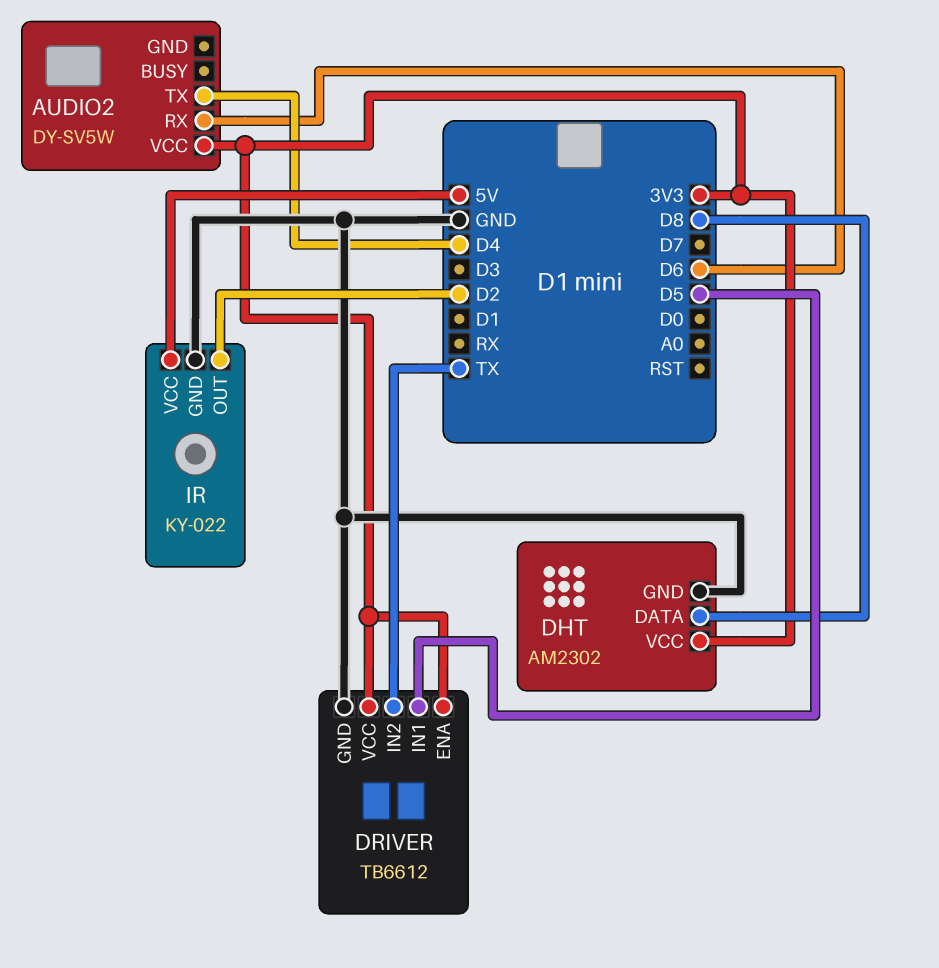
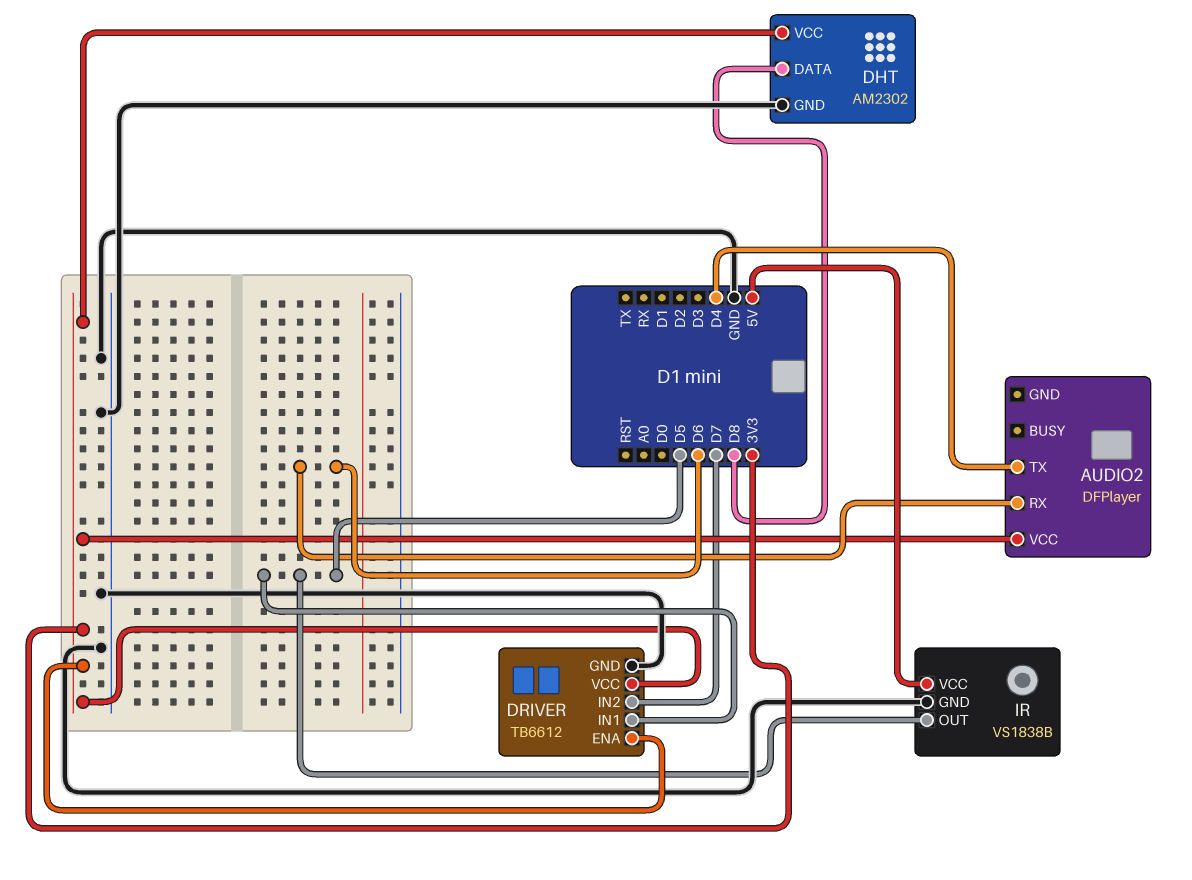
AUDIO2: DY-SV5W -> DFPlayer
DRIVER pin IN2: TX -> D7
IR: KY-022 -> VS1838B
IR pin OUT: D2 -> D5

